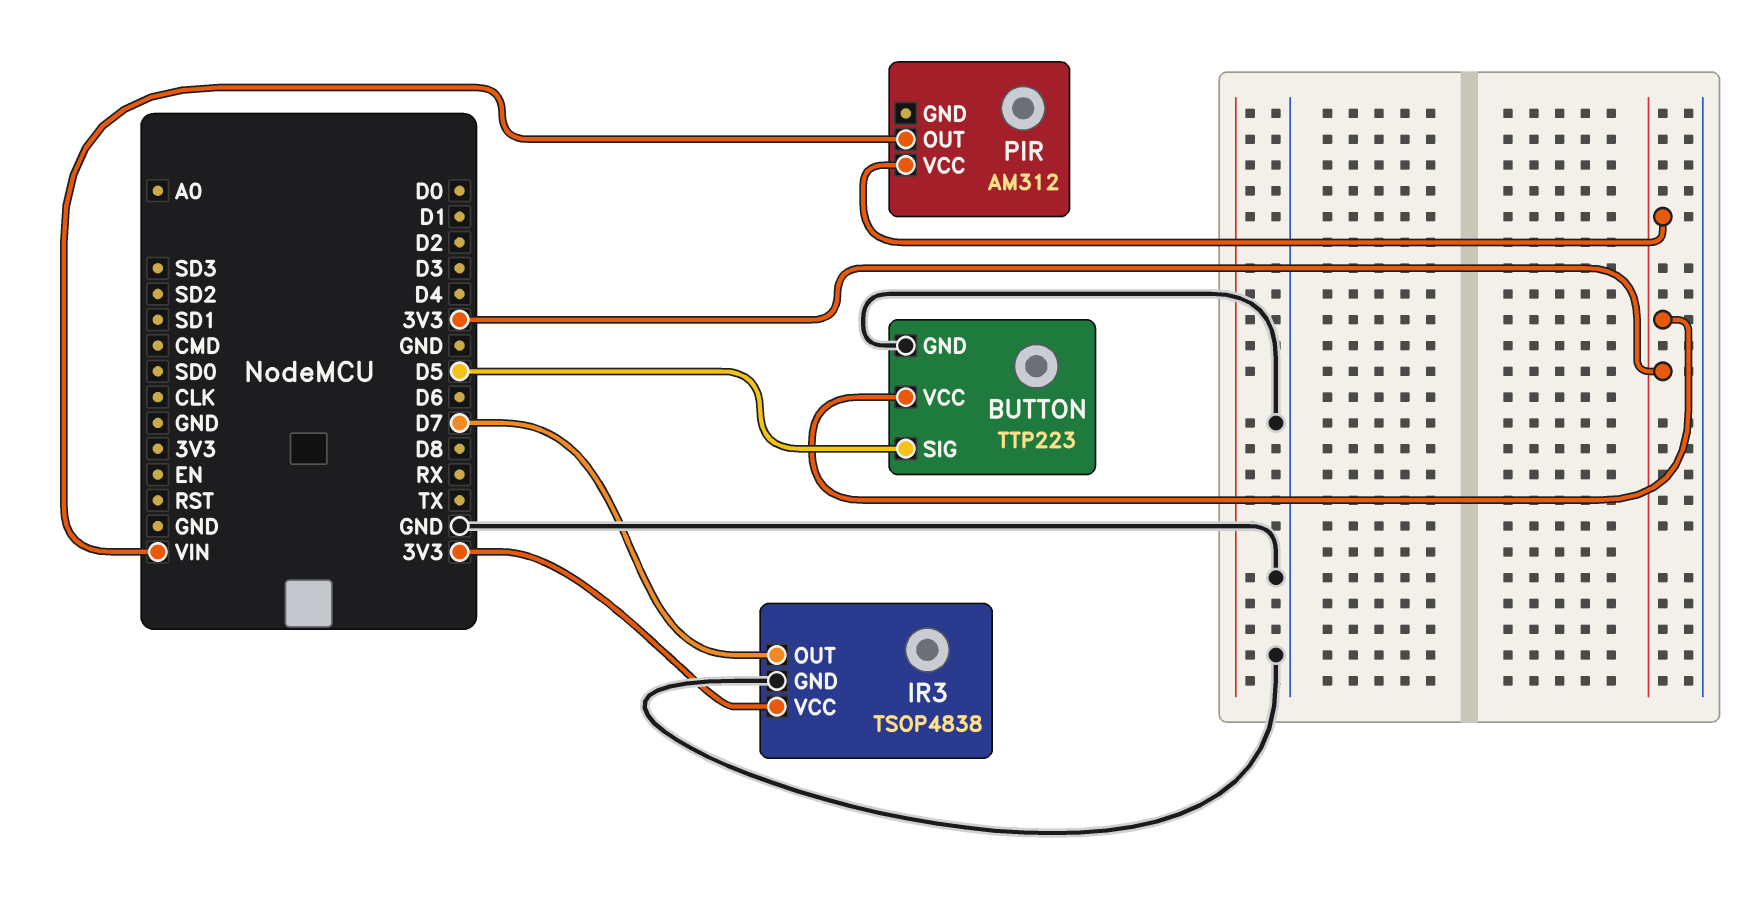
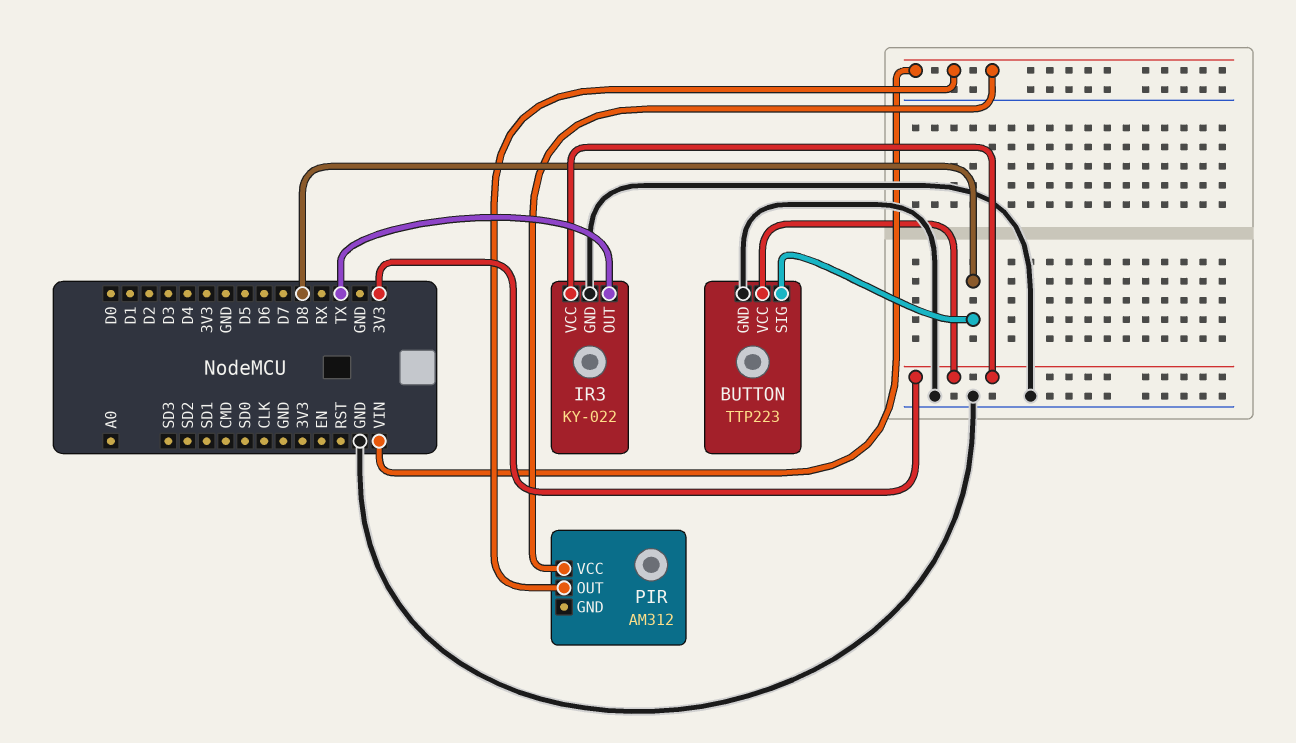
BUTTON pin SIG: D5 -> D8
IR3: TSOP4838 -> KY-022
IR3 pin OUT: D7 -> TX
PIR pin VCC: 3V3 -> VIN

